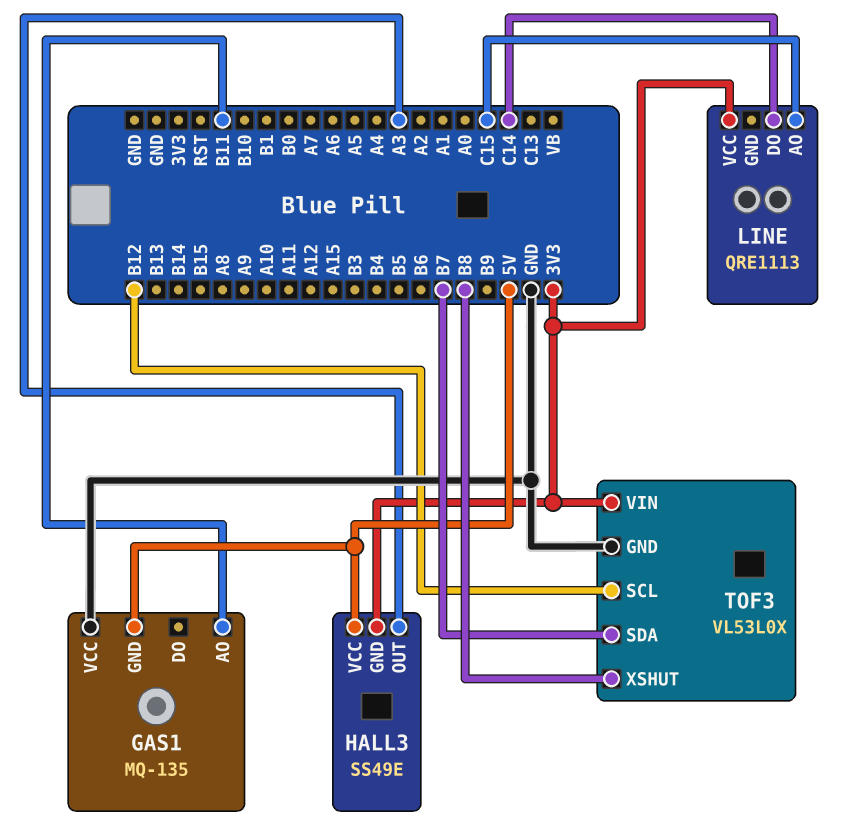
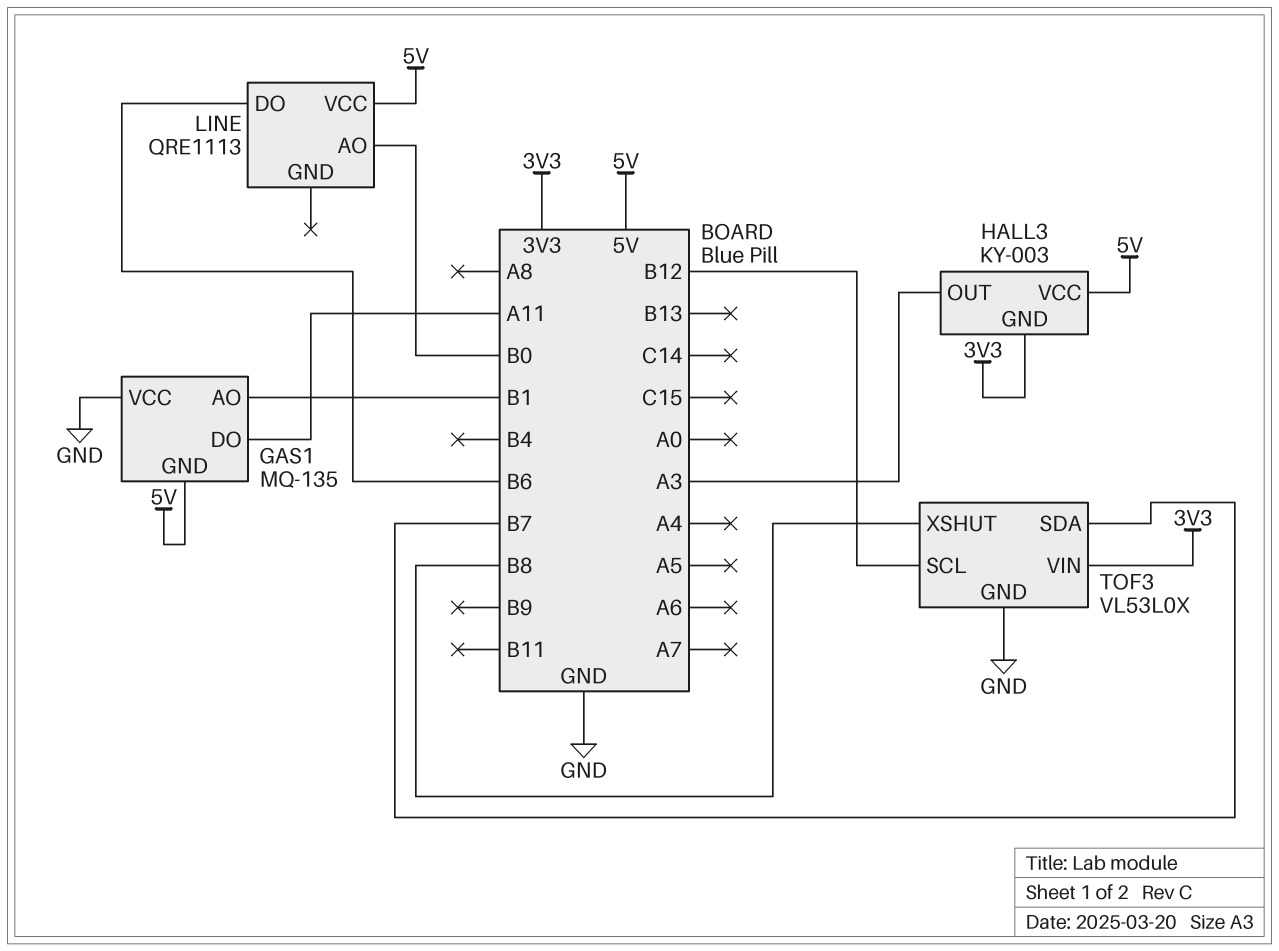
GAS1 pin AO: B11 -> B1
GAS1 pin DO: none -> A11
HALL3: SS49E -> KY-003
LINE pin AO: C15 -> B0
LINE pin DO: C14 -> B6
LINE pin VCC: 3V3 -> 5V

